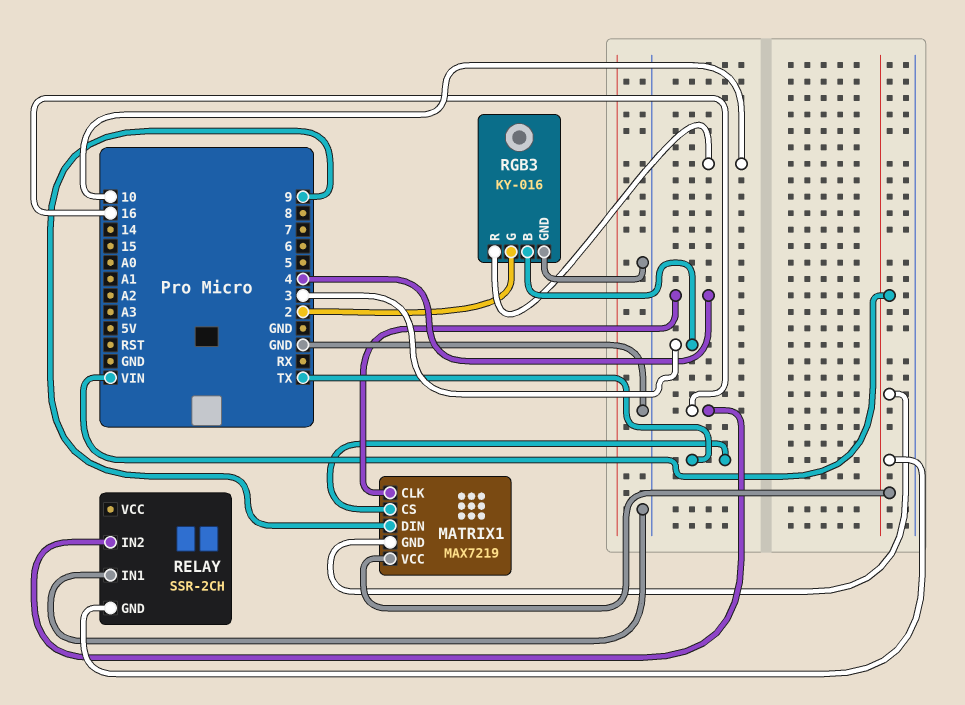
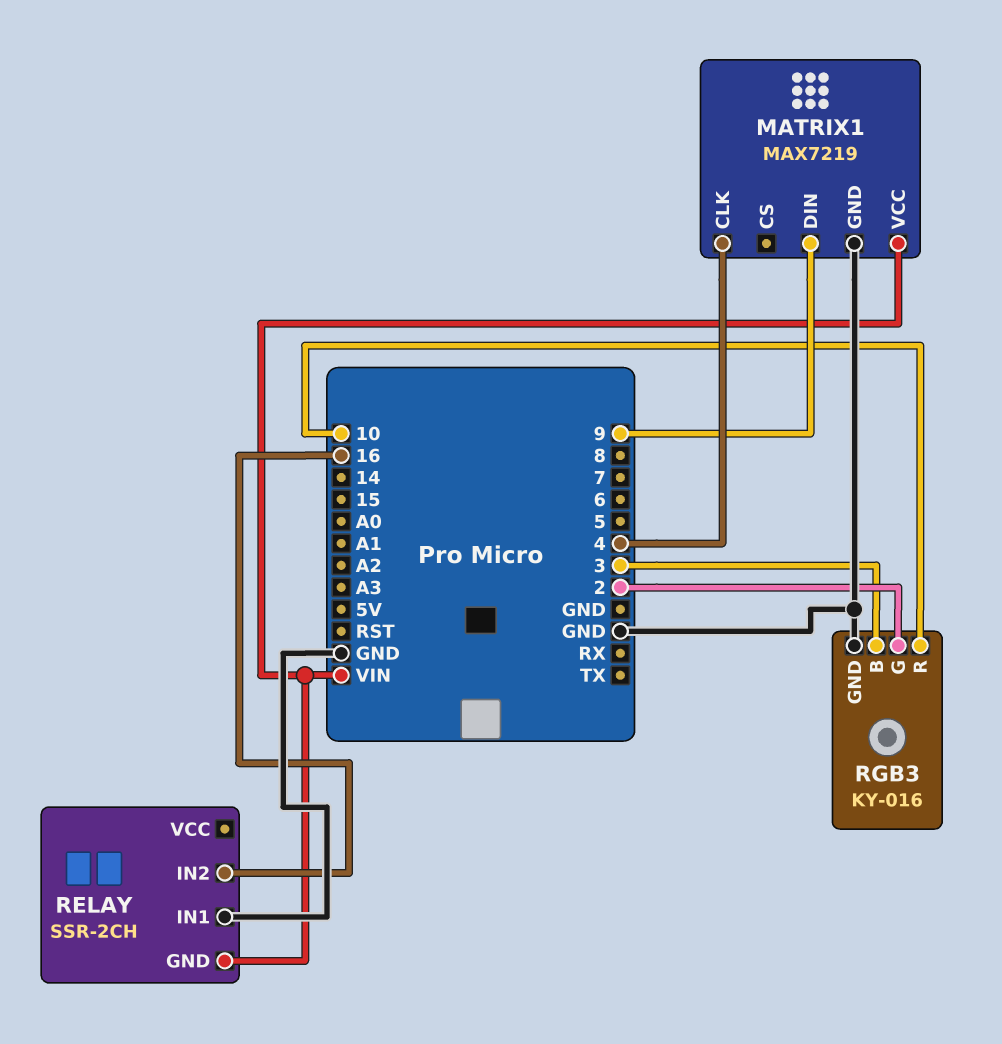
MATRIX1 pin CS: TX -> none
MATRIX1 pin GND: VIN -> GND

